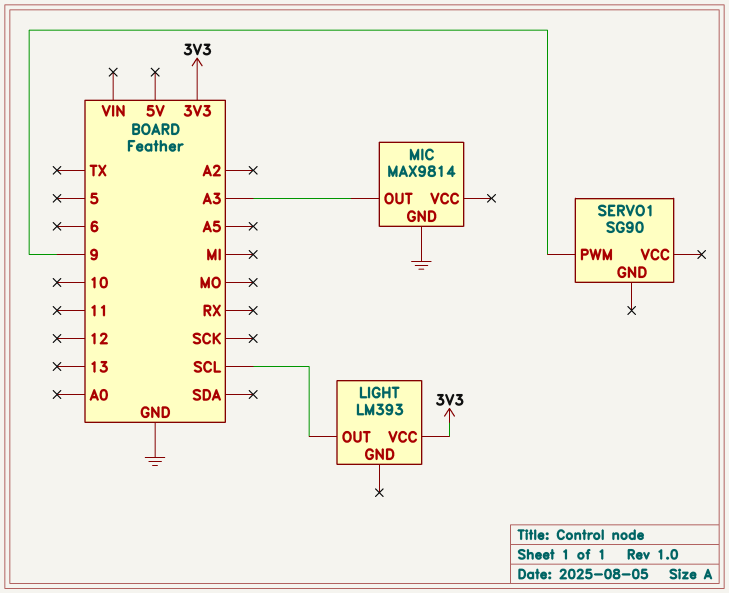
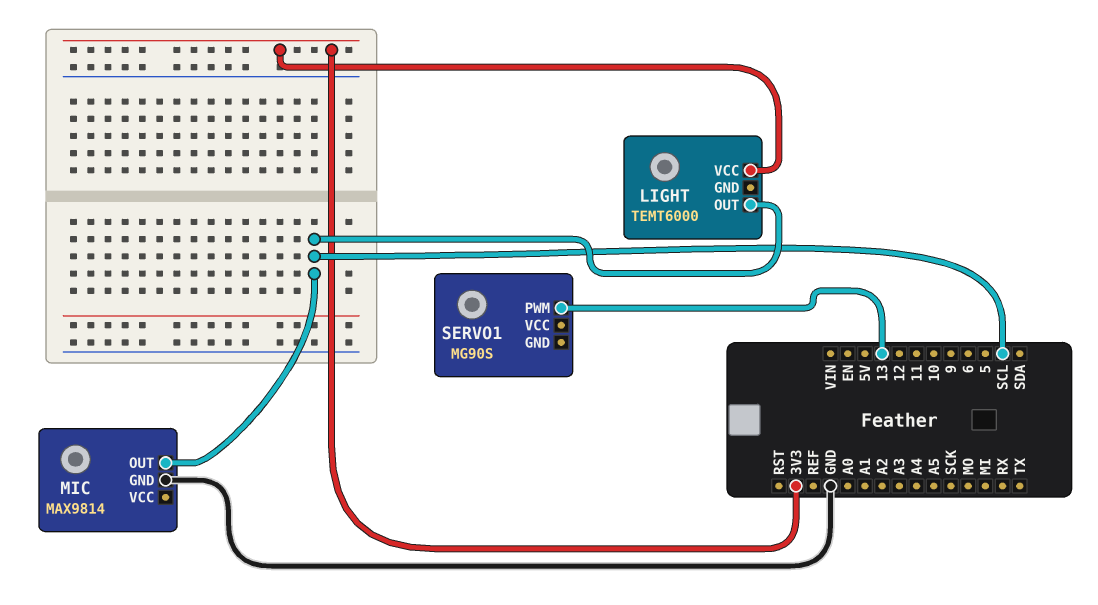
LIGHT: LM393 -> TEMT6000
MIC pin OUT: A3 -> SCL
SERVO1: SG90 -> MG90S
SERVO1 pin PWM: 9 -> 13

